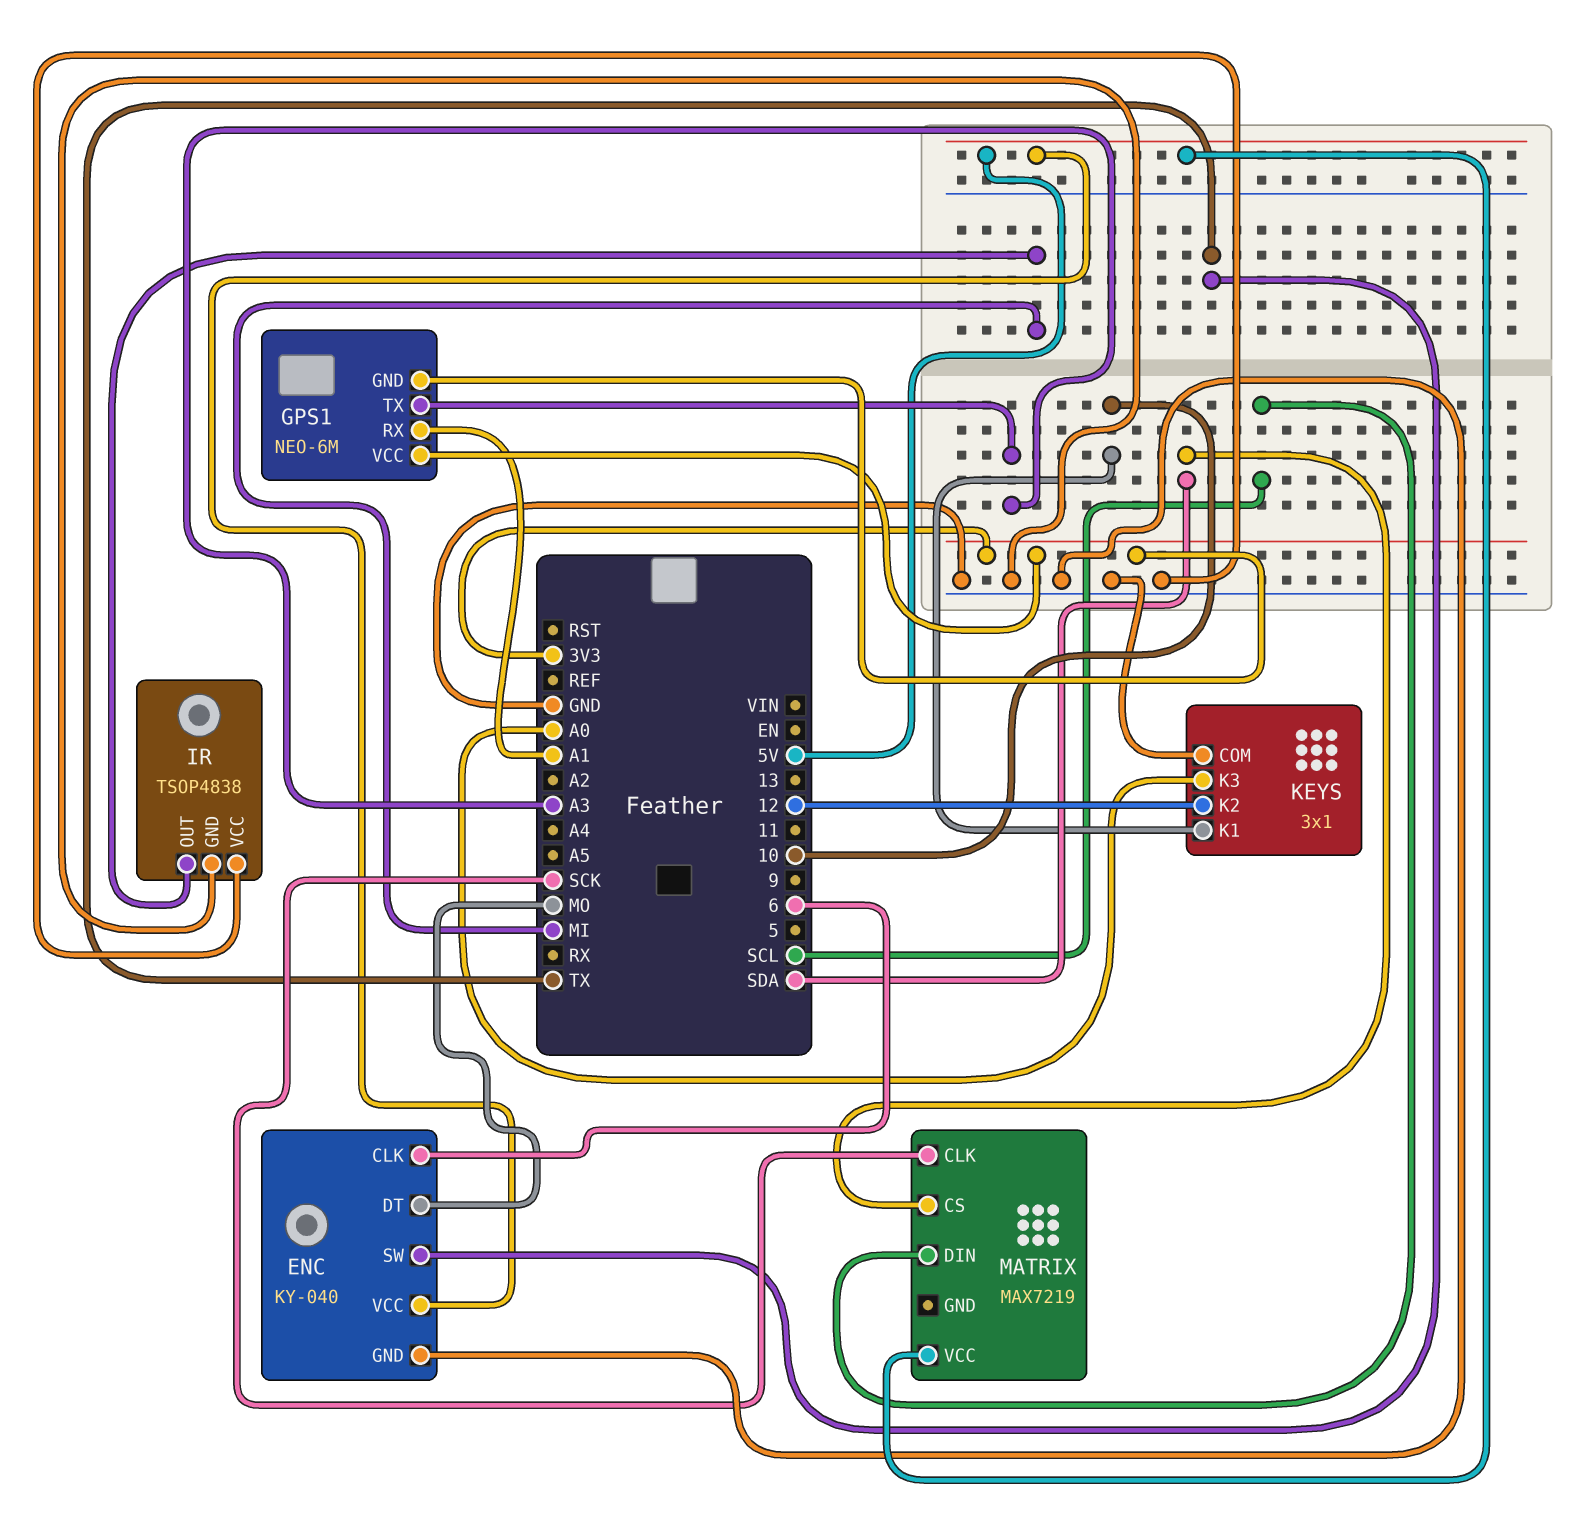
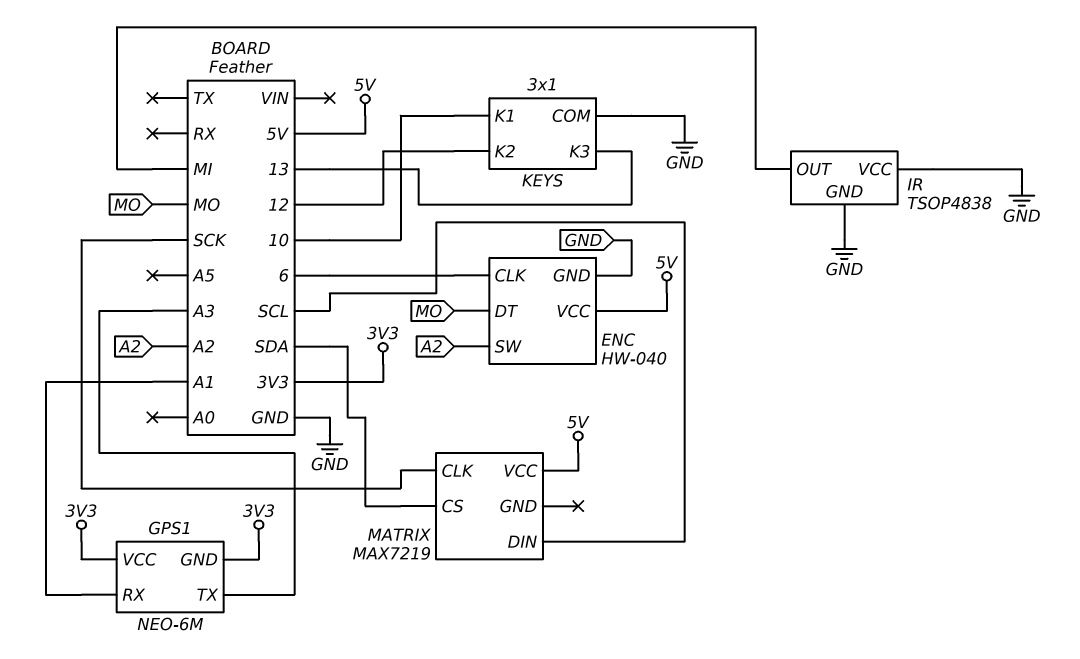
ENC: KY-040 -> HW-040
ENC pin SW: TX -> A2
KEYS pin K3: A0 -> 13

